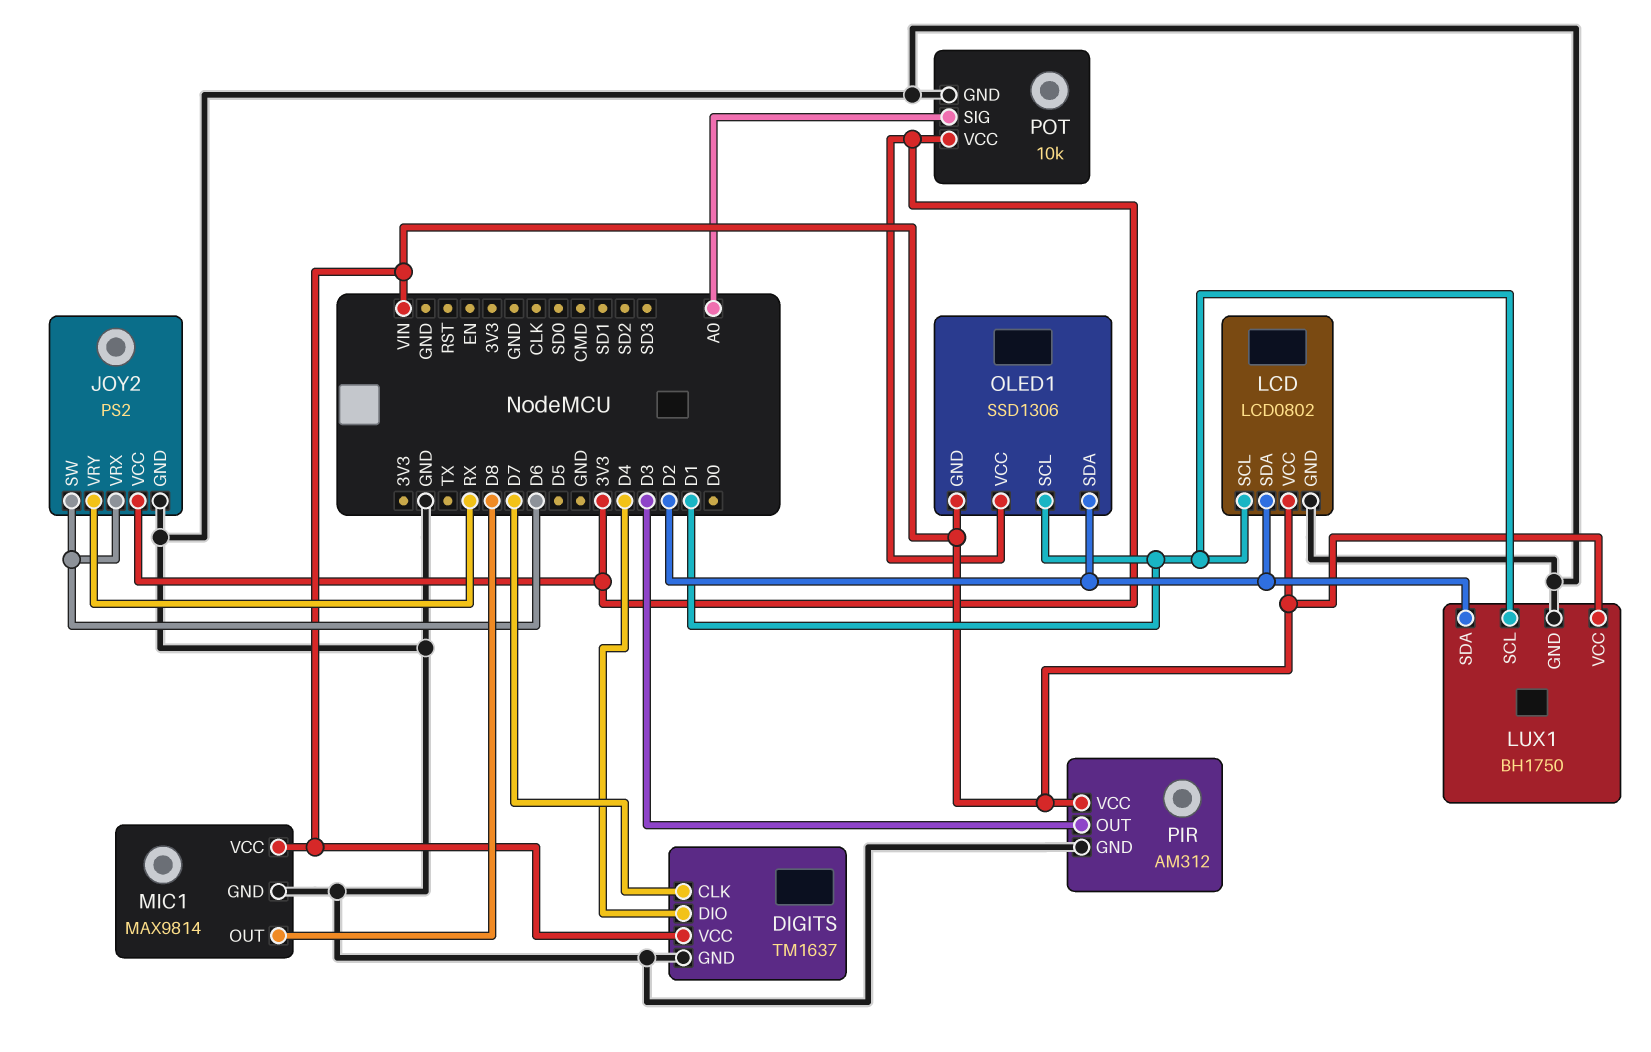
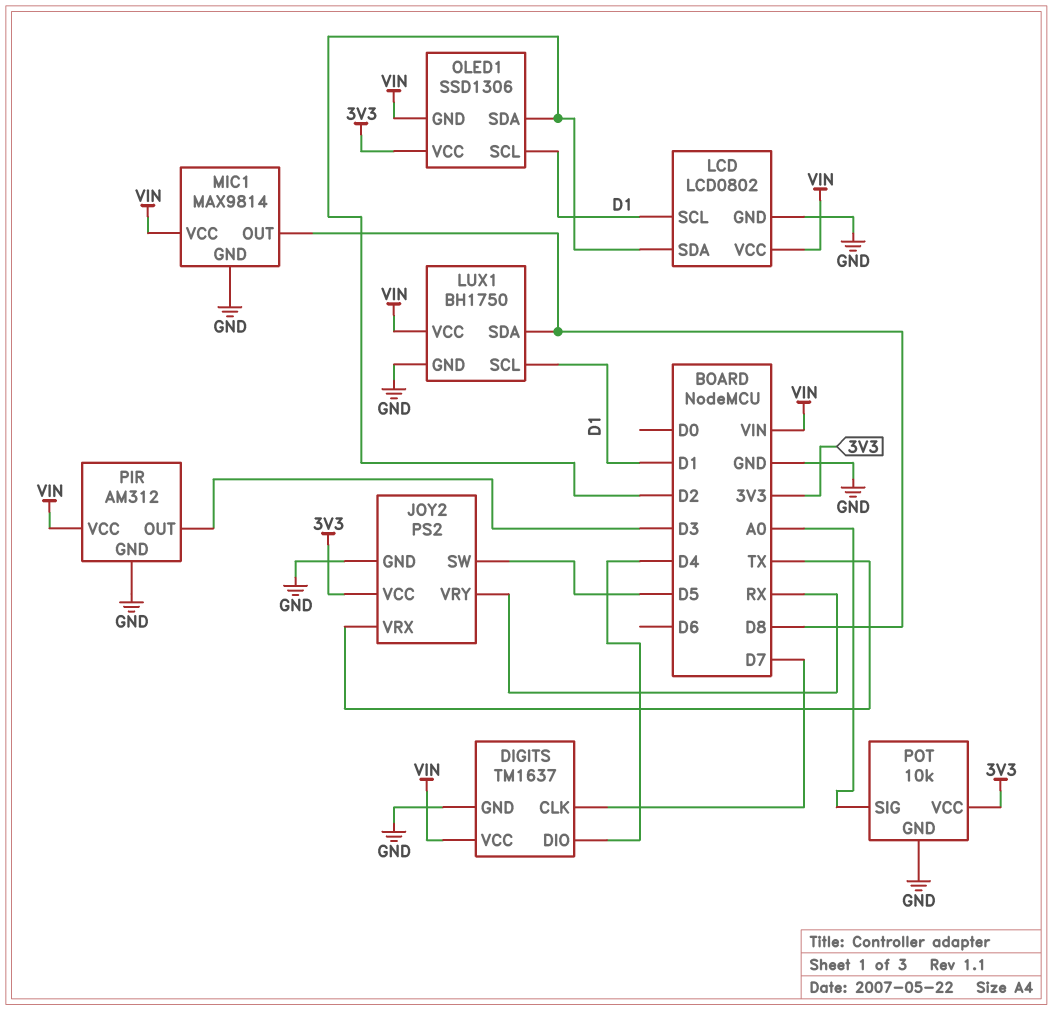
JOY2 pin SW: D6 -> D5
JOY2 pin VRX: D6 -> TX
LUX1 pin SDA: D2 -> D8

